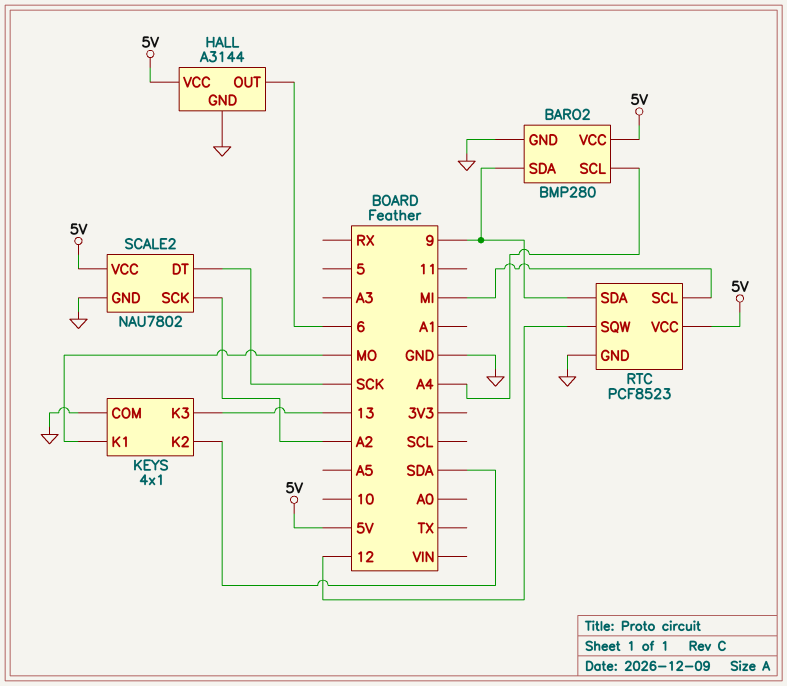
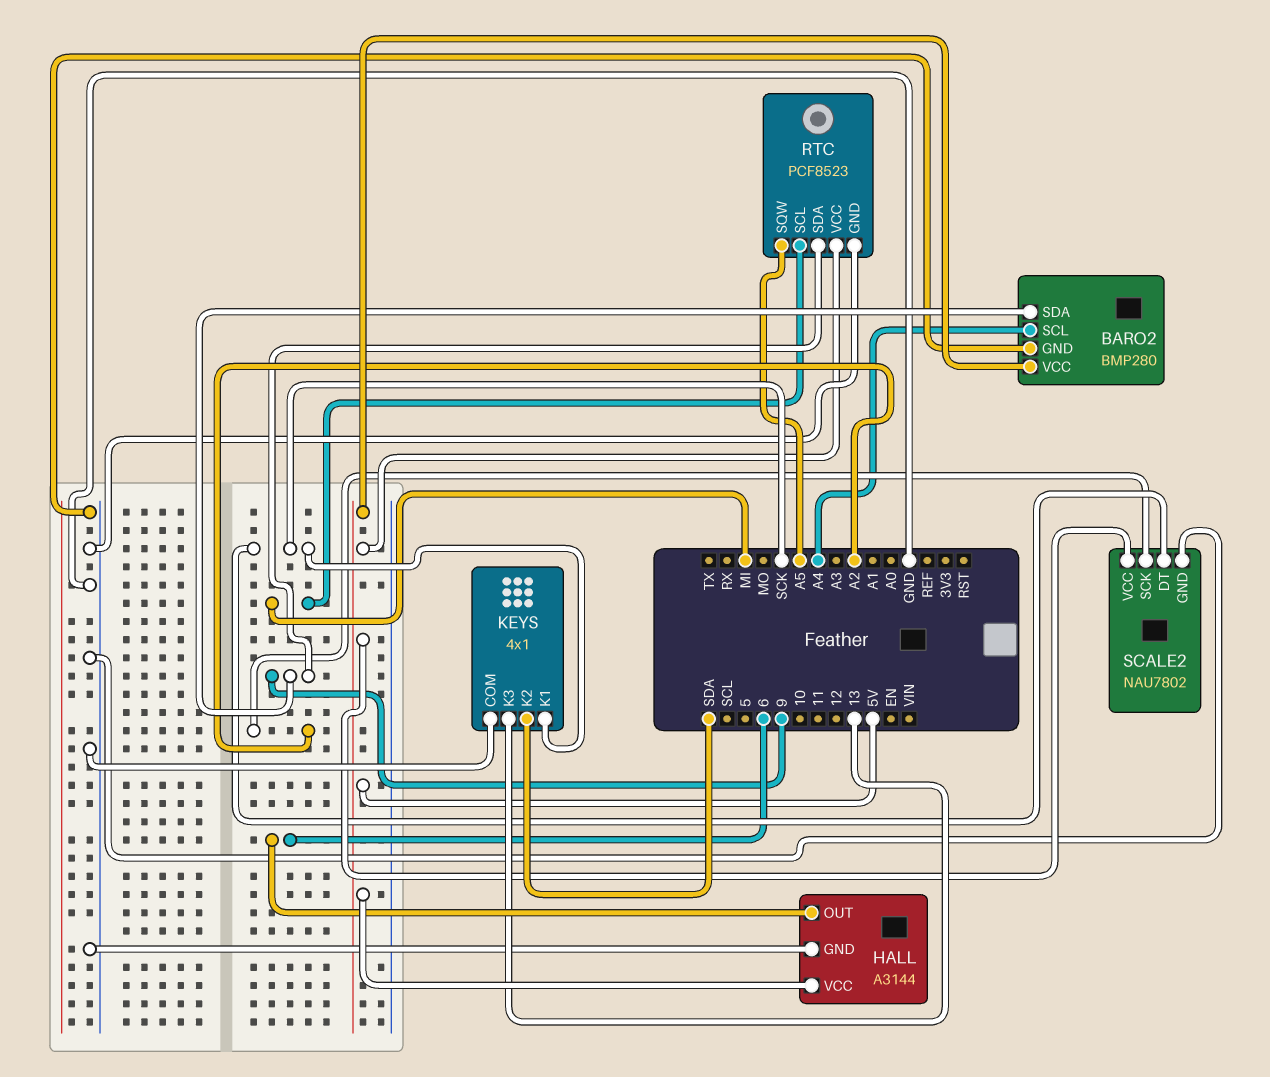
KEYS pin K1: MO -> SCK
RTC pin SQW: 12 -> A5

